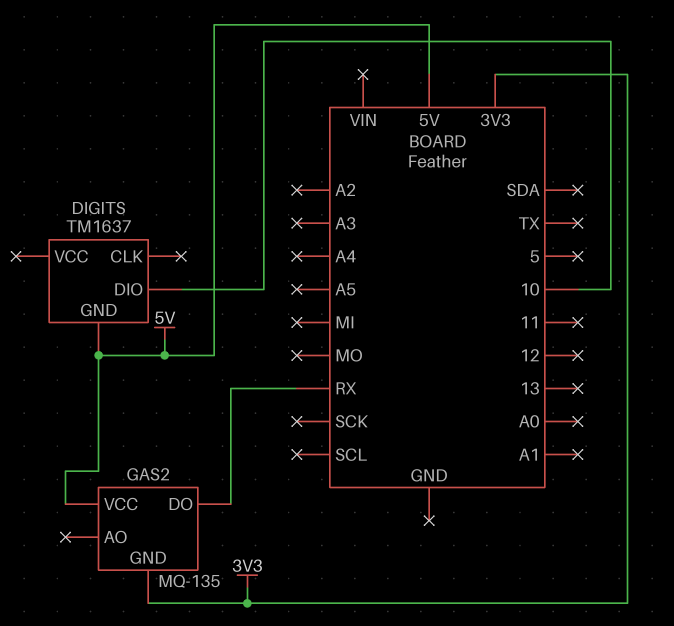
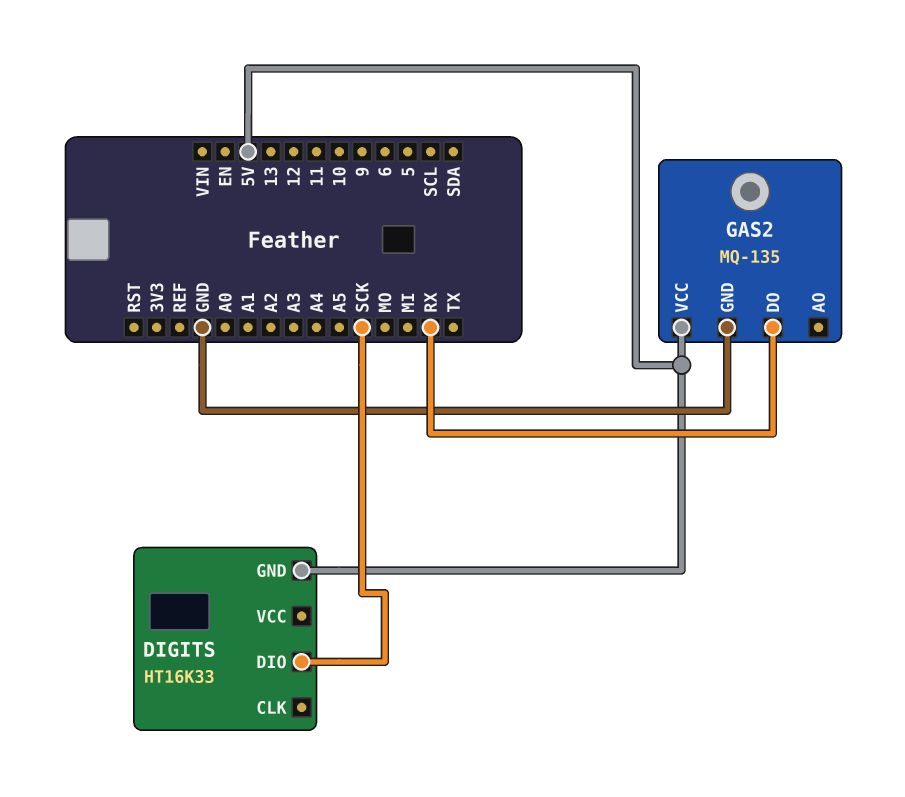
DIGITS: TM1637 -> HT16K33
DIGITS pin DIO: 10 -> SCK
GAS2 pin GND: 3V3 -> GND

